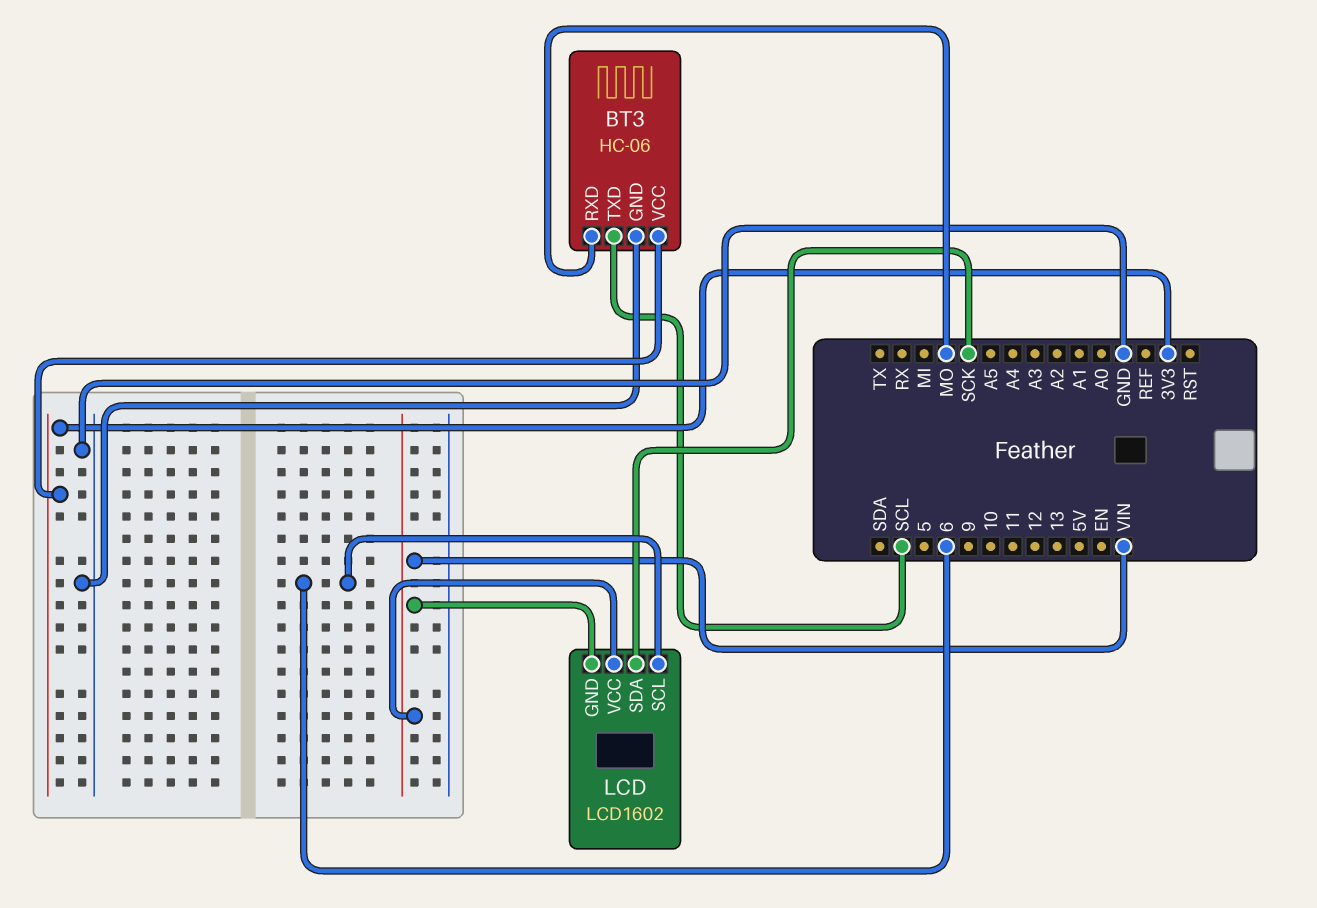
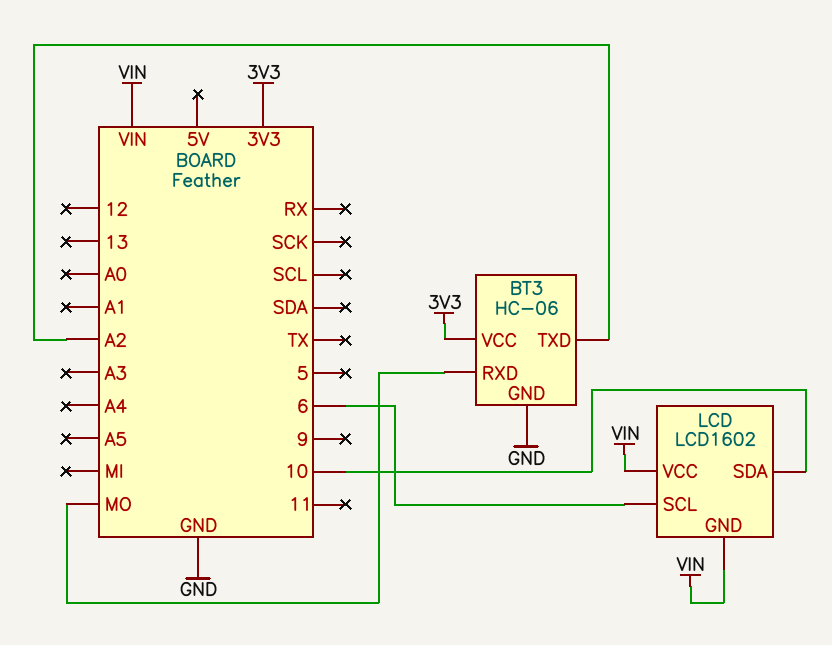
BT3 pin TXD: SCL -> A2
LCD pin SDA: SCK -> 10

